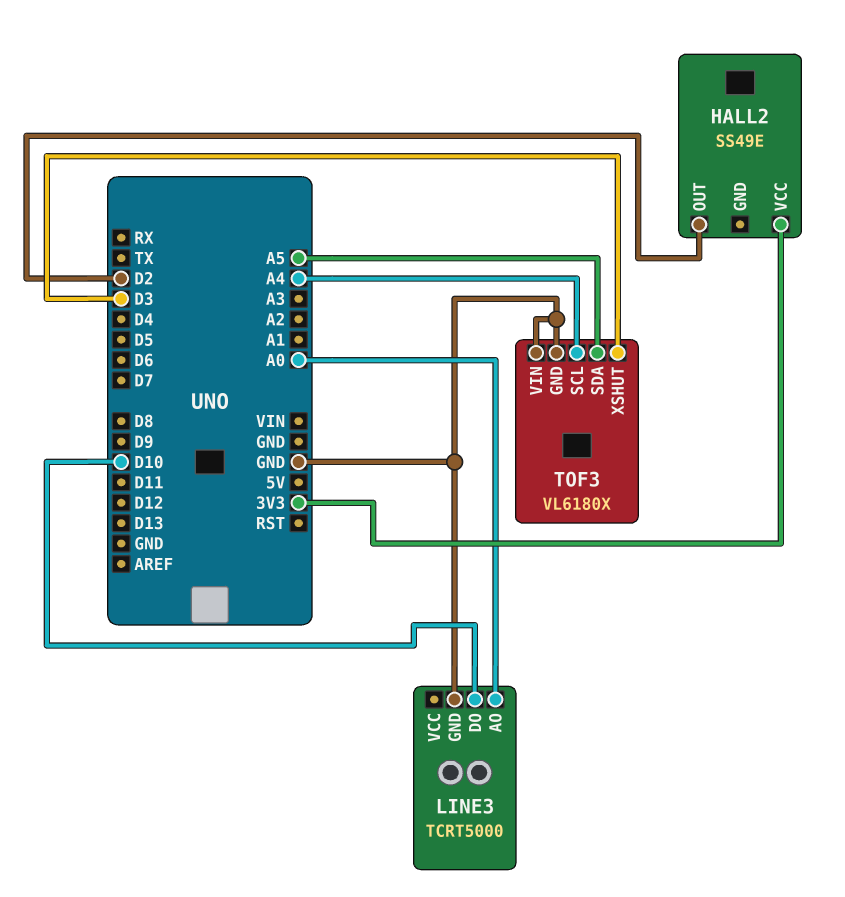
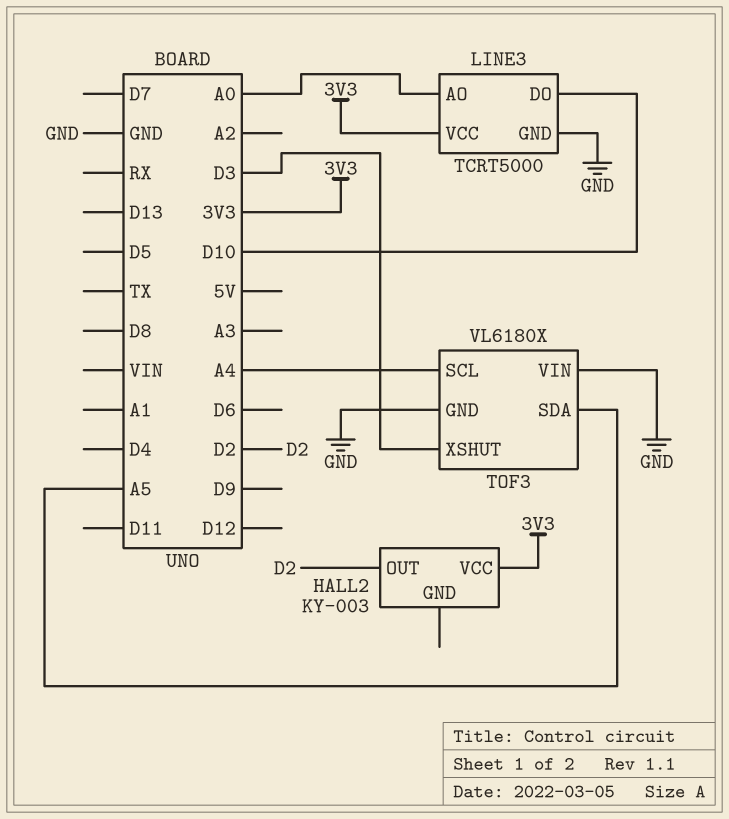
HALL2: SS49E -> KY-003
LINE3 pin VCC: none -> 3V3

